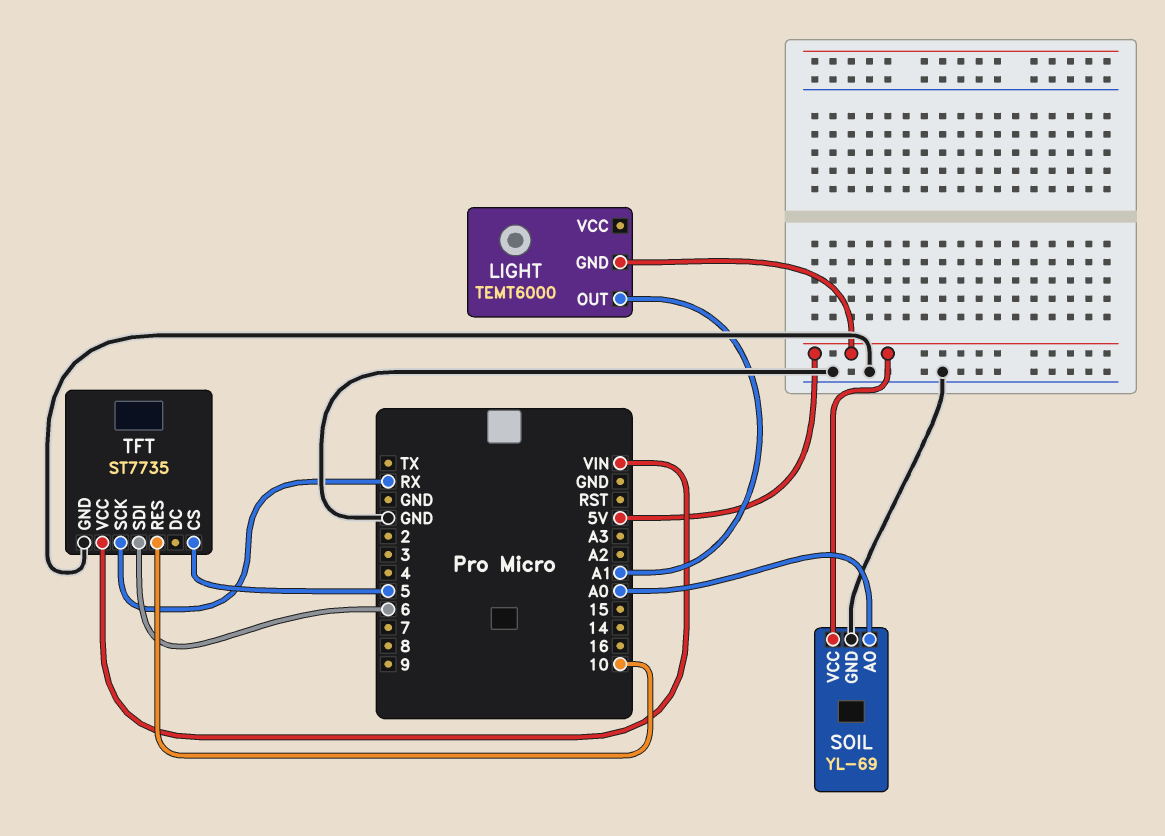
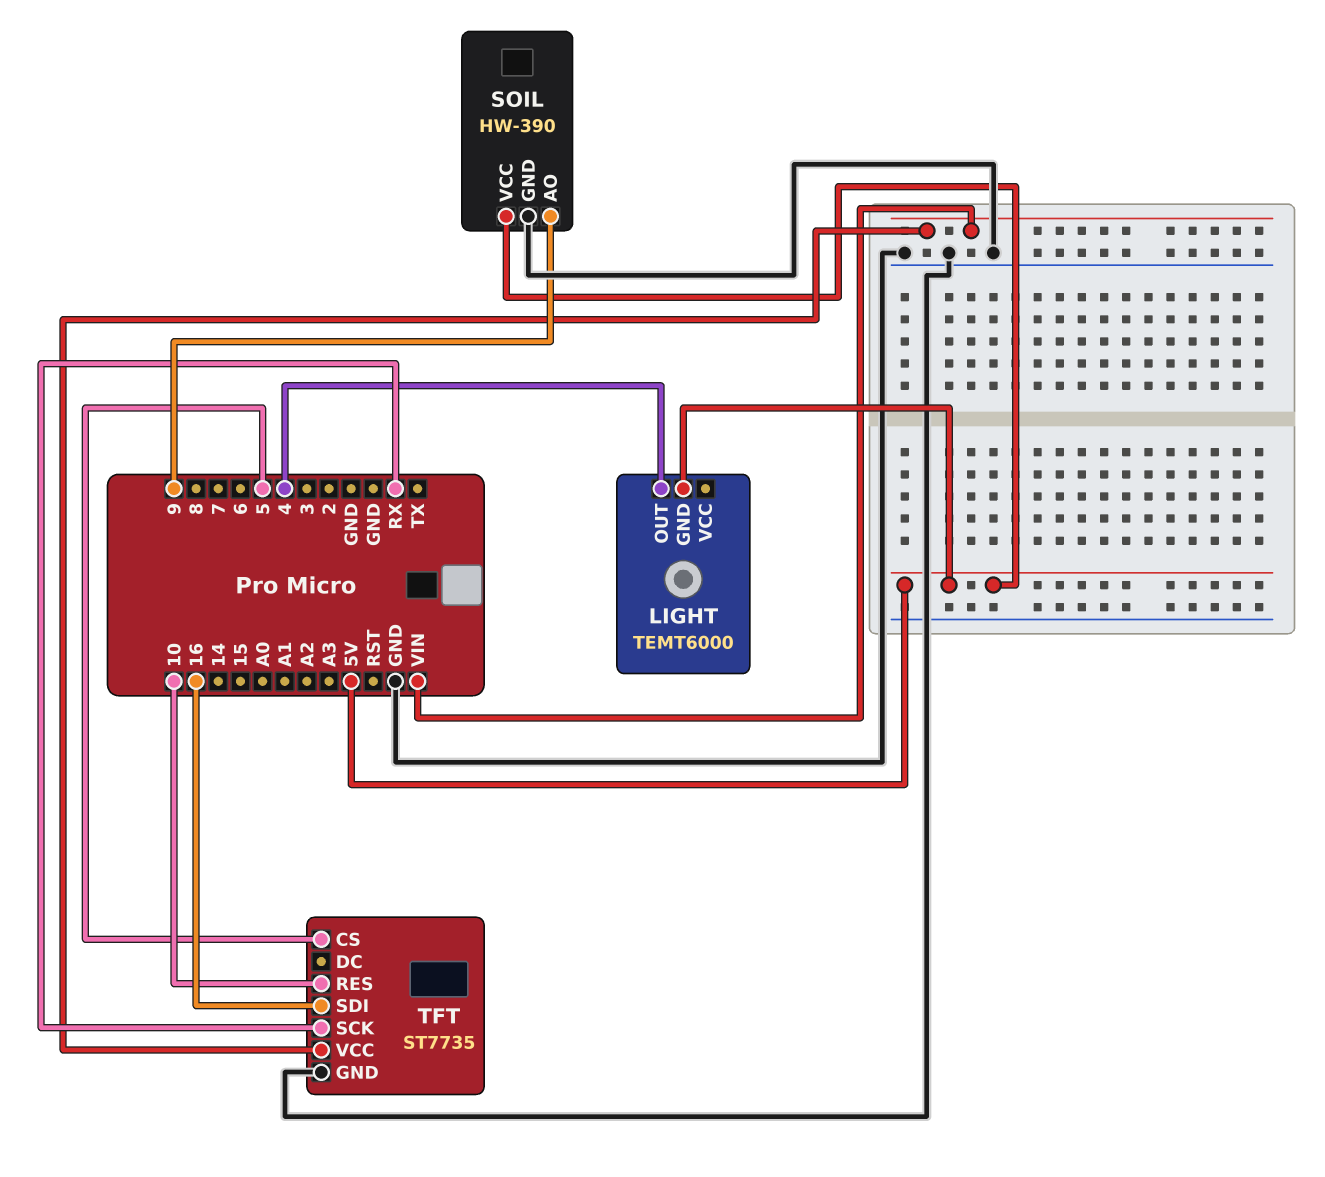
LIGHT pin OUT: A1 -> 4
SOIL: YL-69 -> HW-390
SOIL pin AO: A0 -> 9
TFT pin SDI: 6 -> 16

